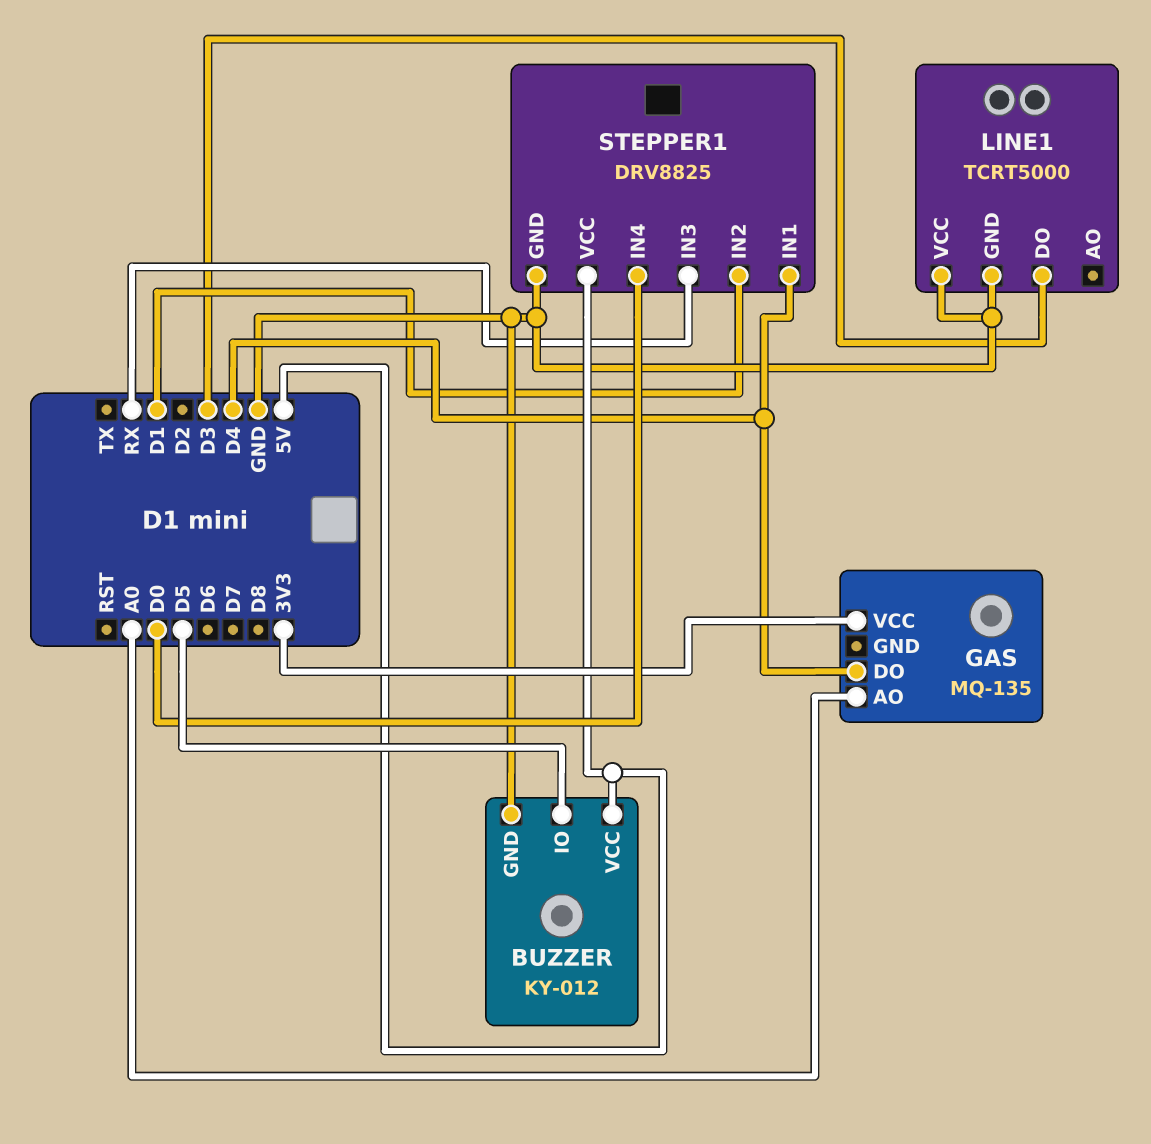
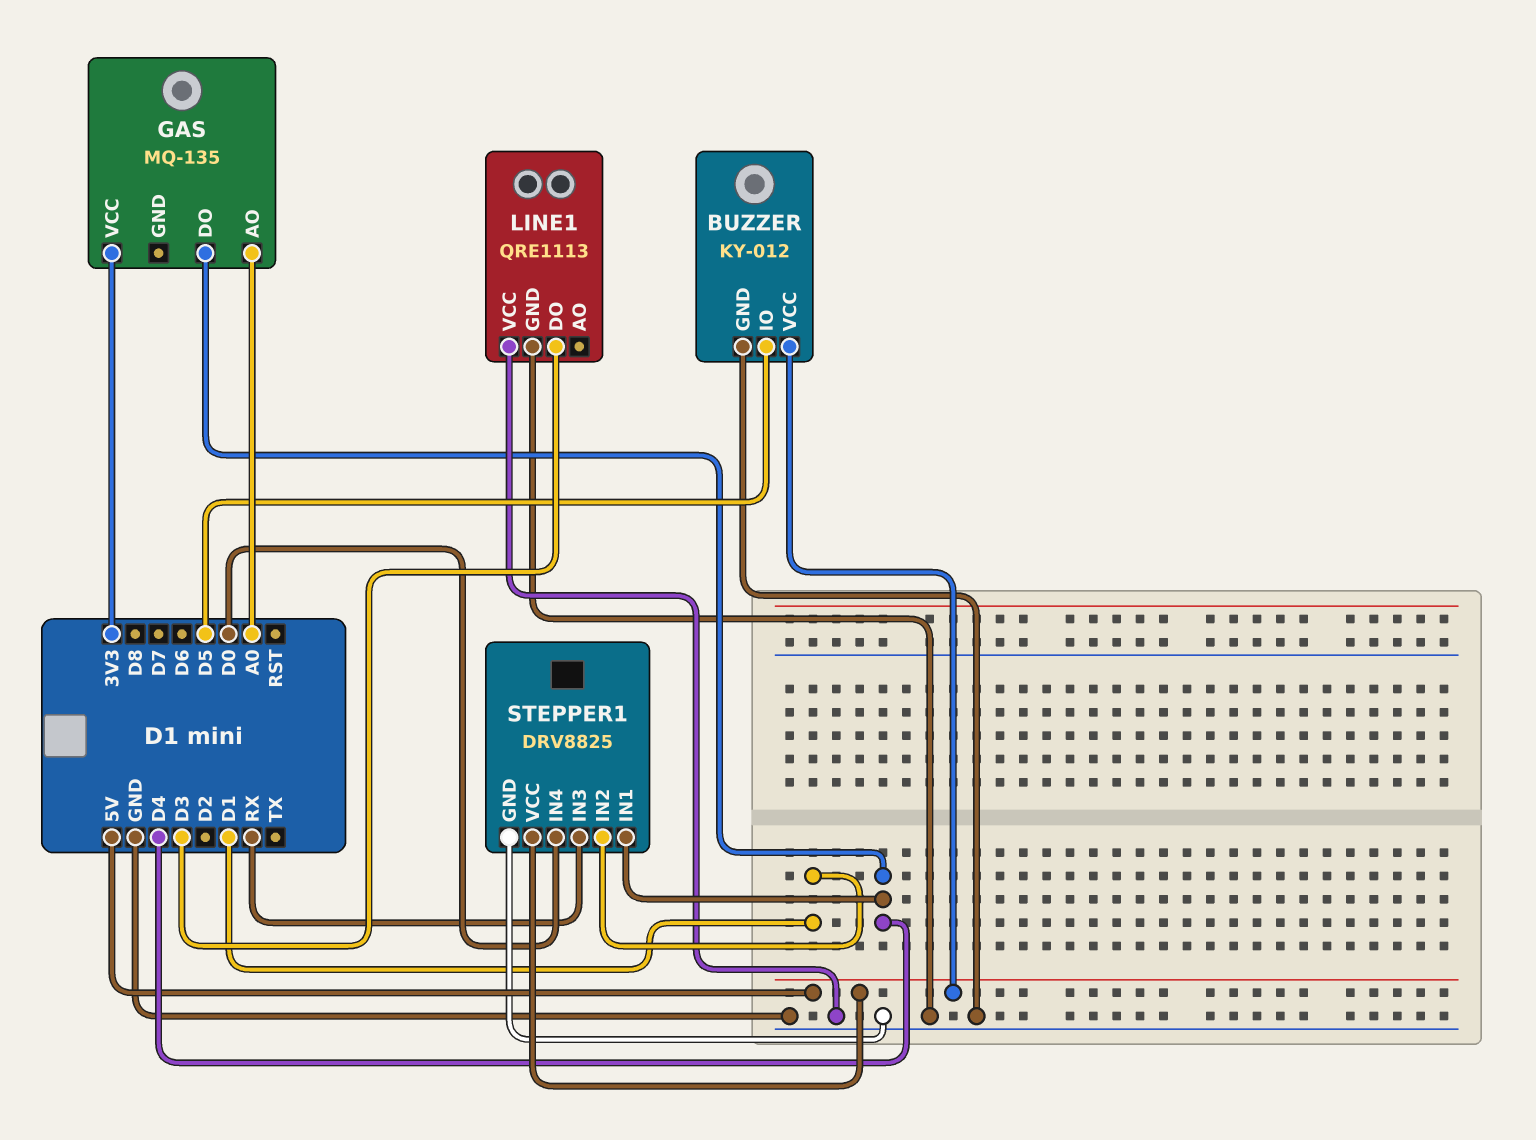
LINE1: TCRT5000 -> QRE1113

